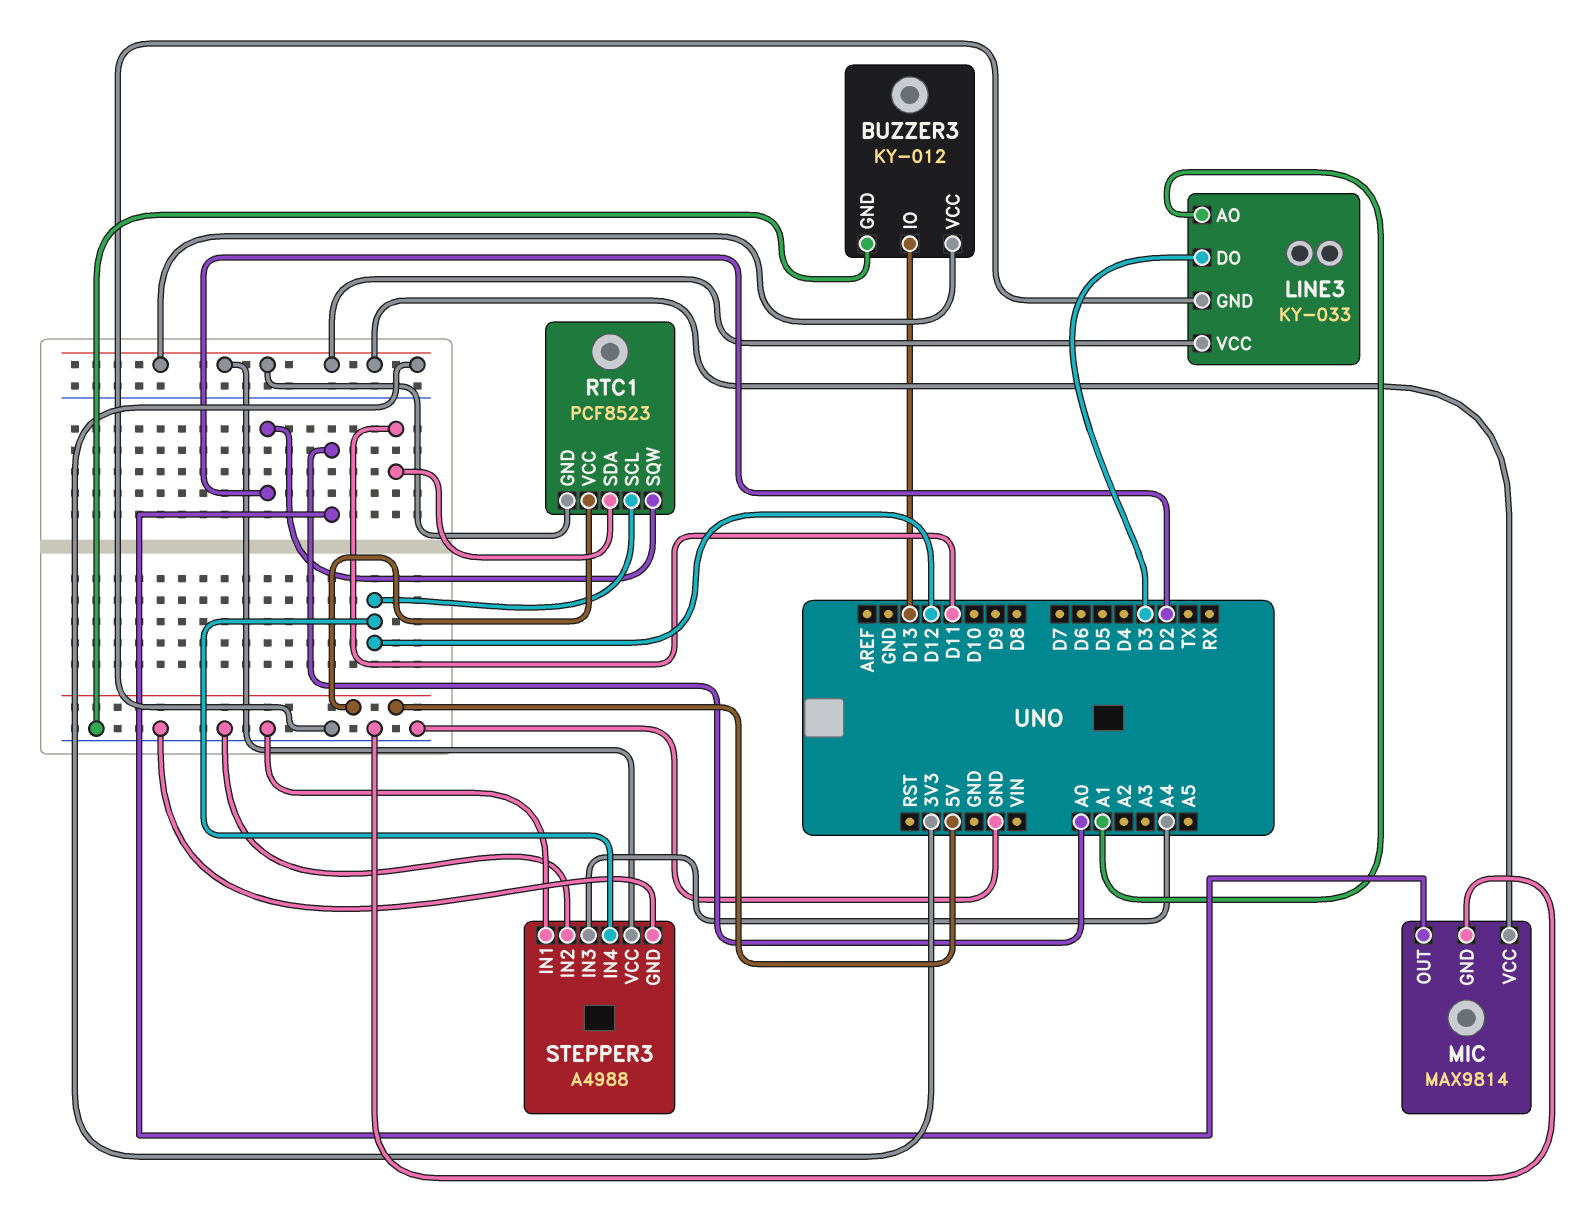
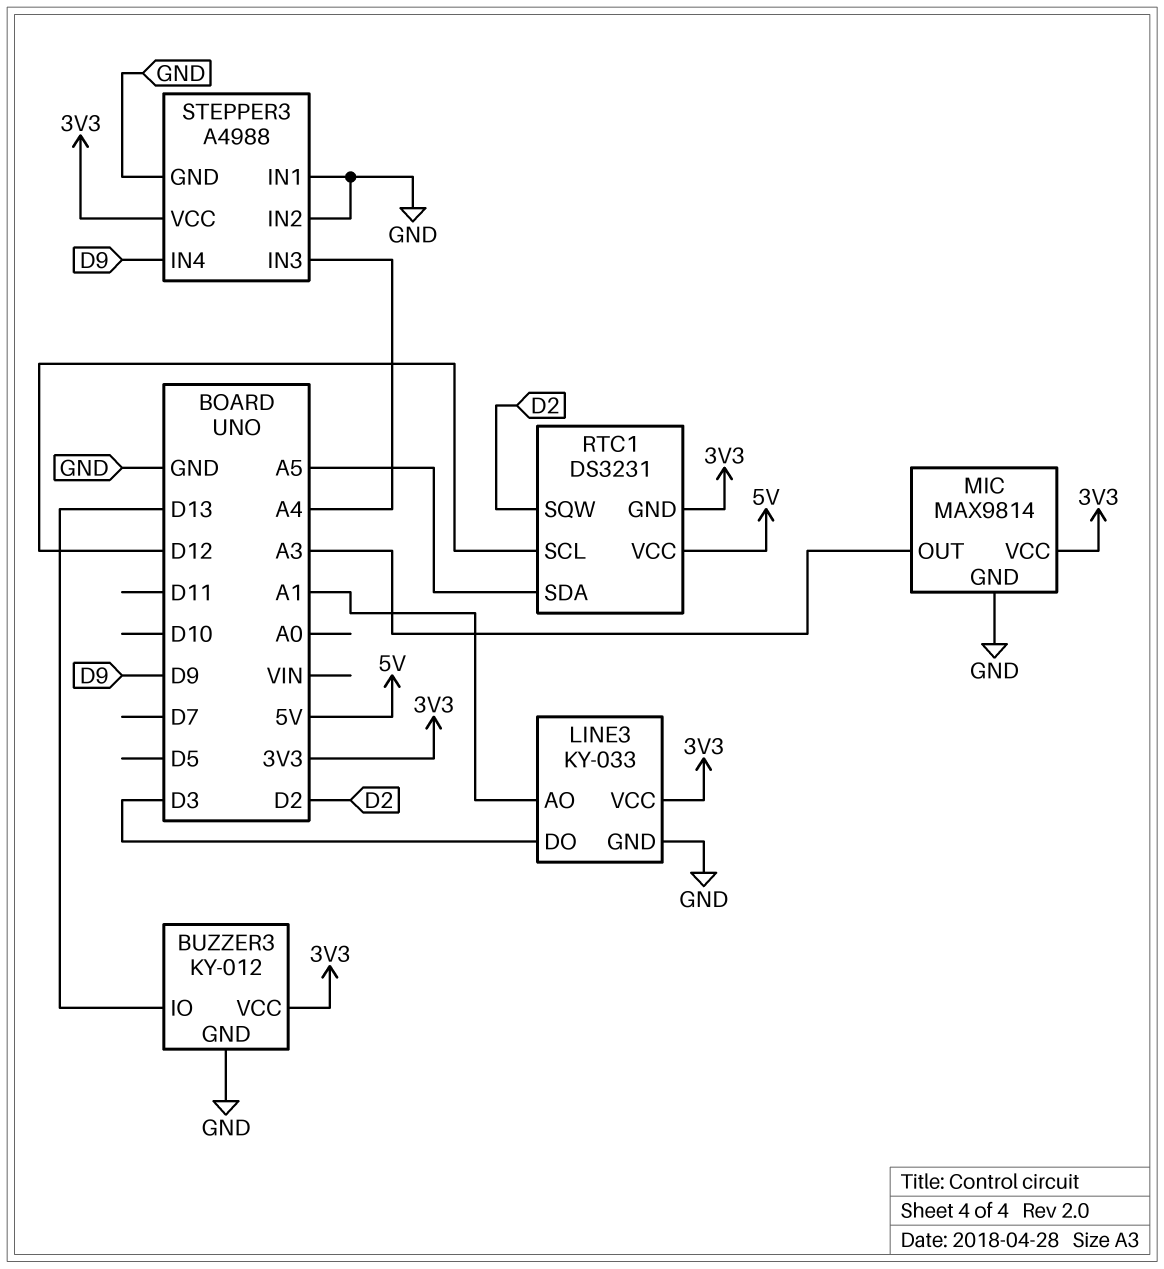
MIC pin OUT: A0 -> A3
RTC1: PCF8523 -> DS3231
RTC1 pin SDA: D11 -> A5
STEPPER3 pin IN4: D12 -> D9

